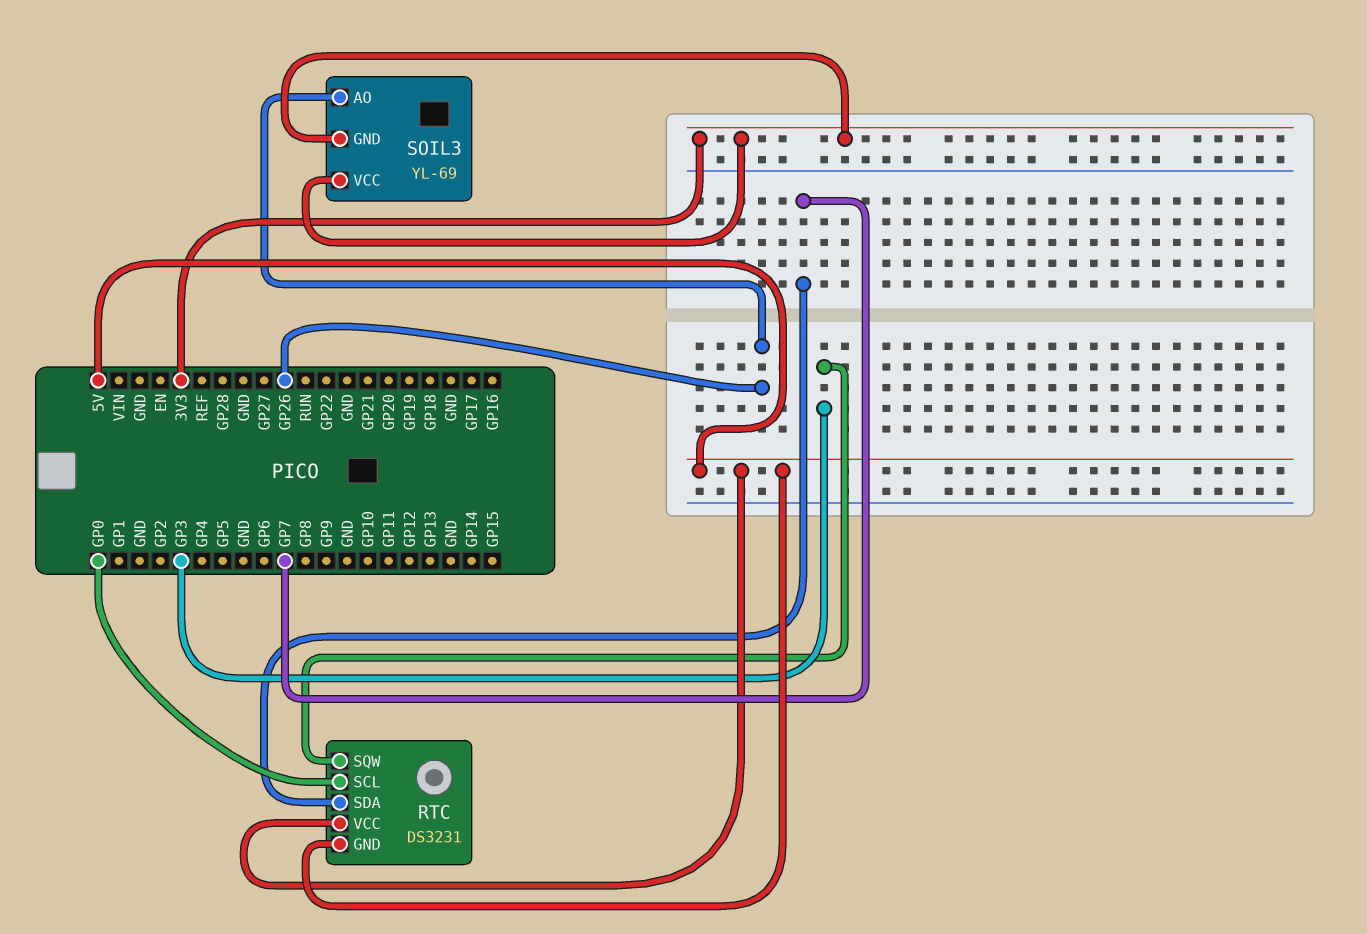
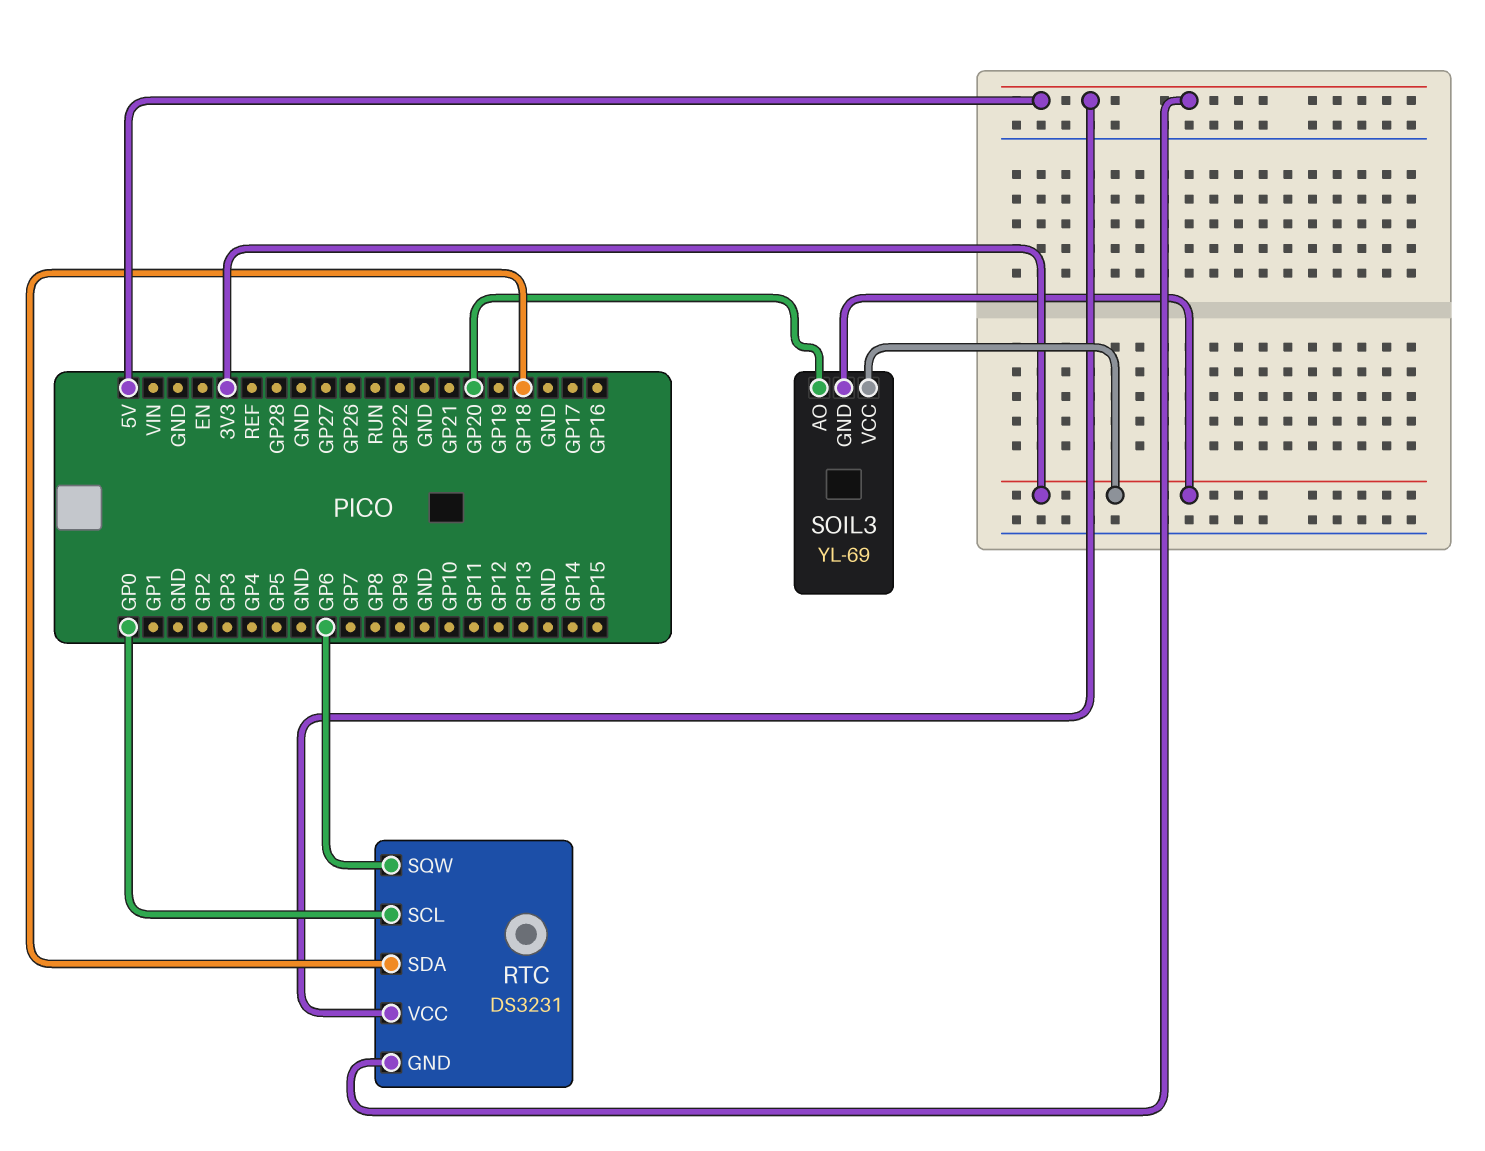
RTC pin SDA: GP7 -> GP18
RTC pin SQW: GP3 -> GP6
SOIL3 pin AO: GP26 -> GP20

